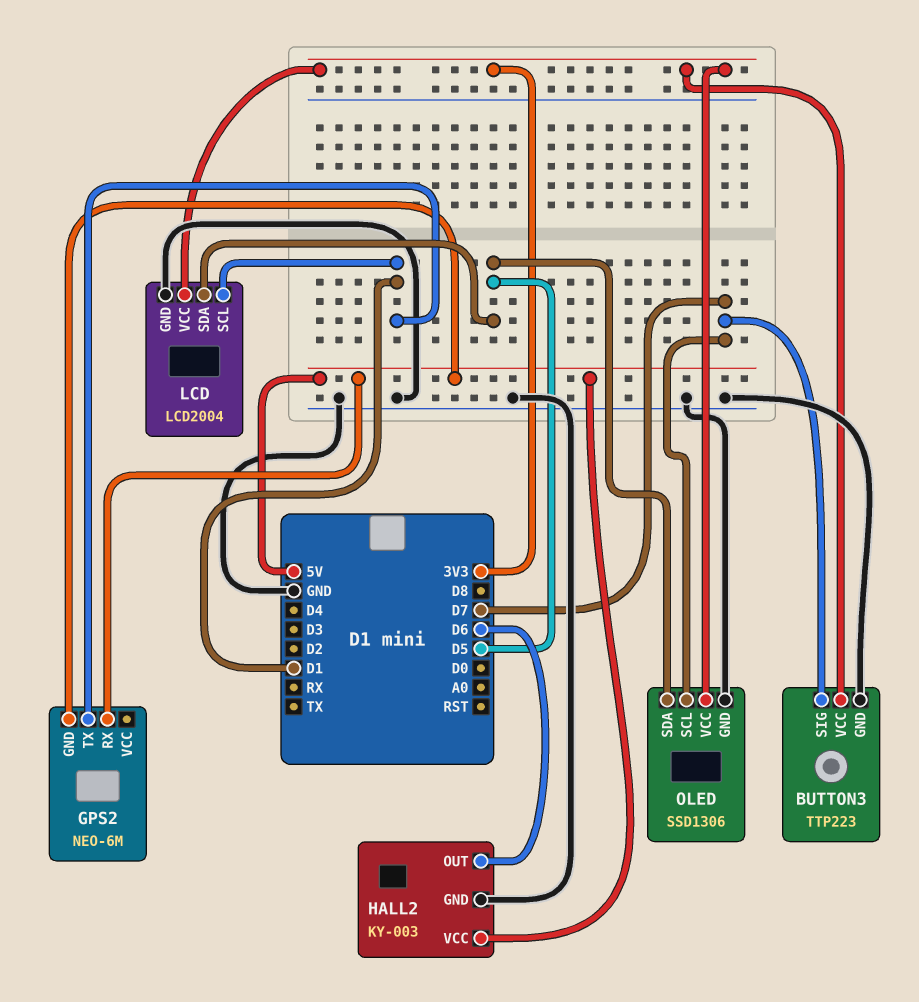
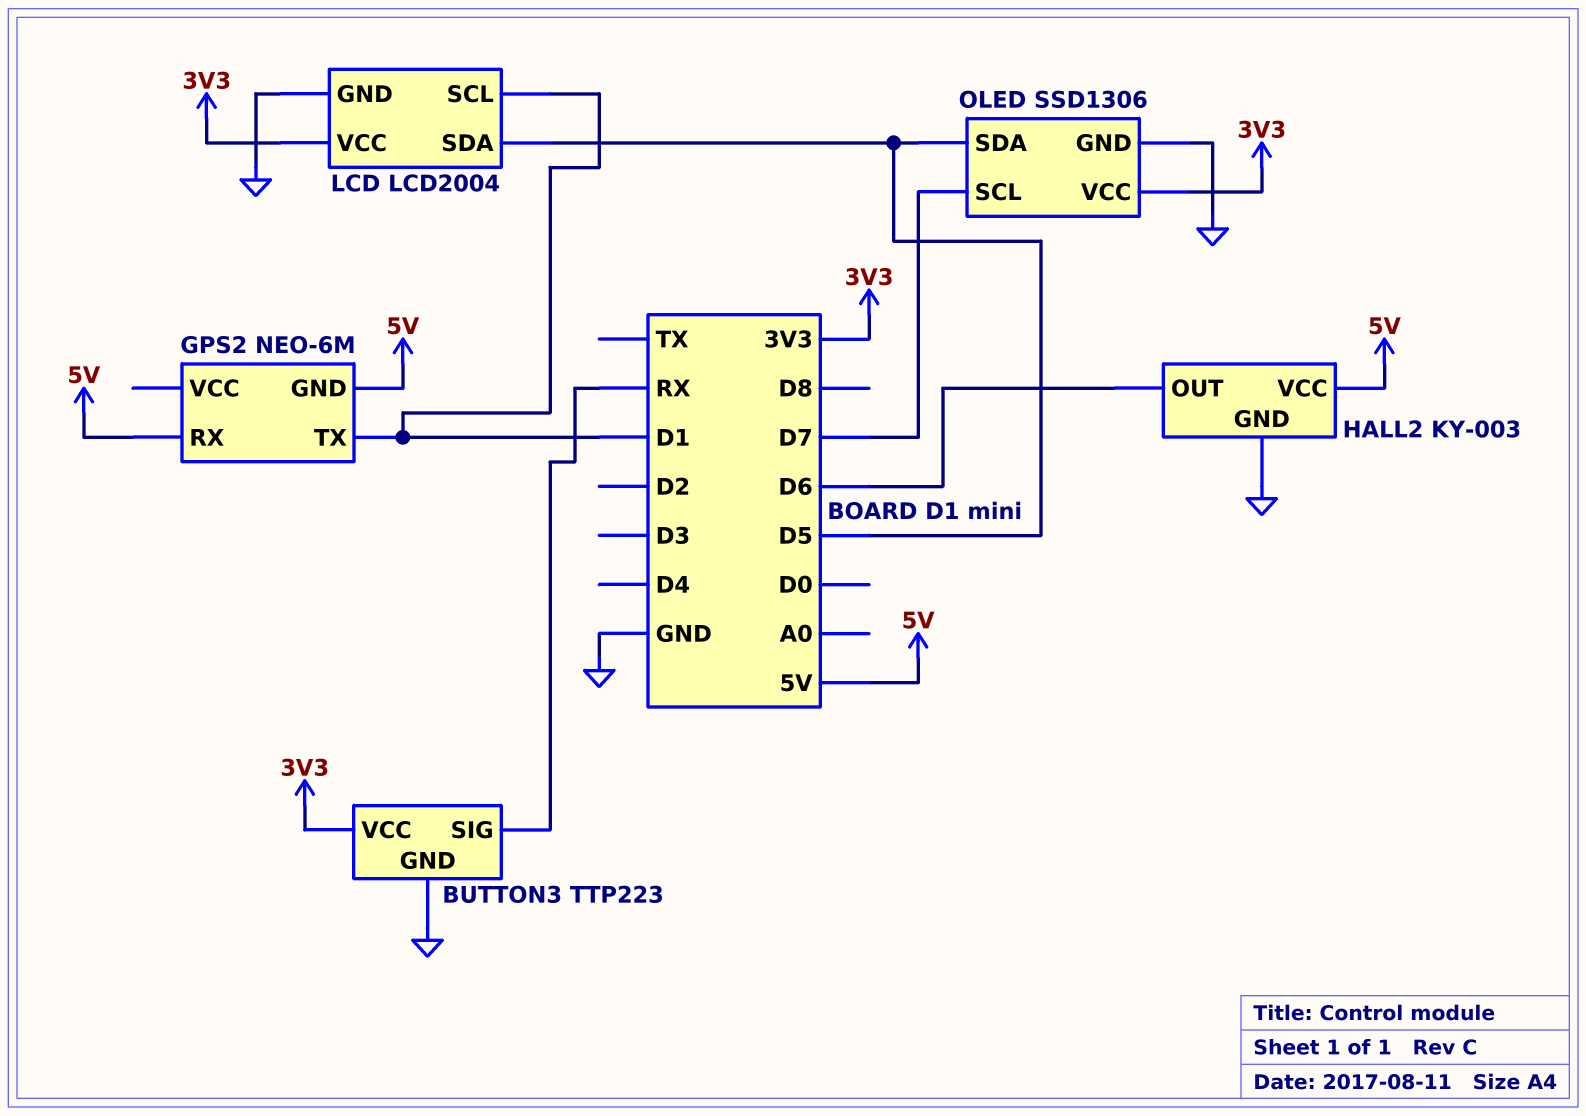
BUTTON3 pin SIG: D7 -> RX

